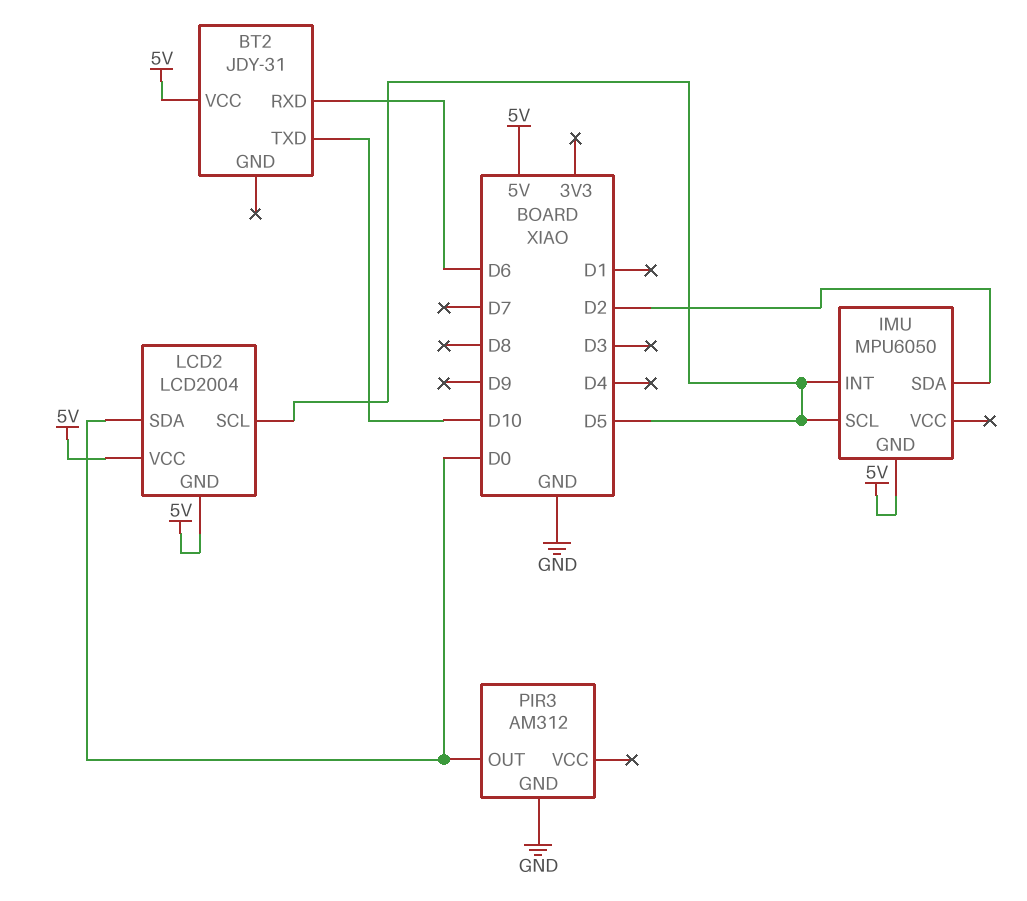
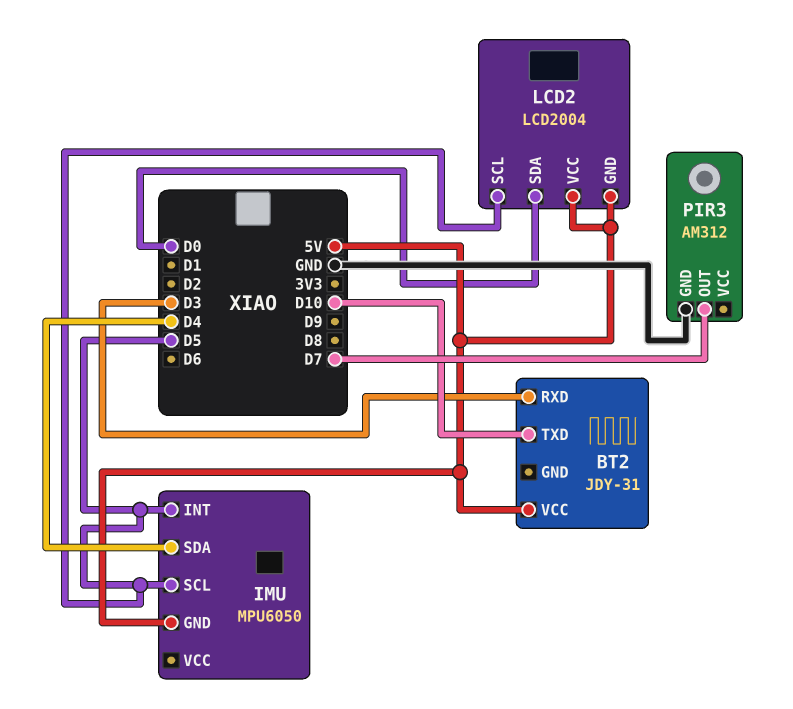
BT2 pin RXD: D6 -> D3
IMU pin SDA: D2 -> D4
PIR3 pin OUT: D0 -> D7

